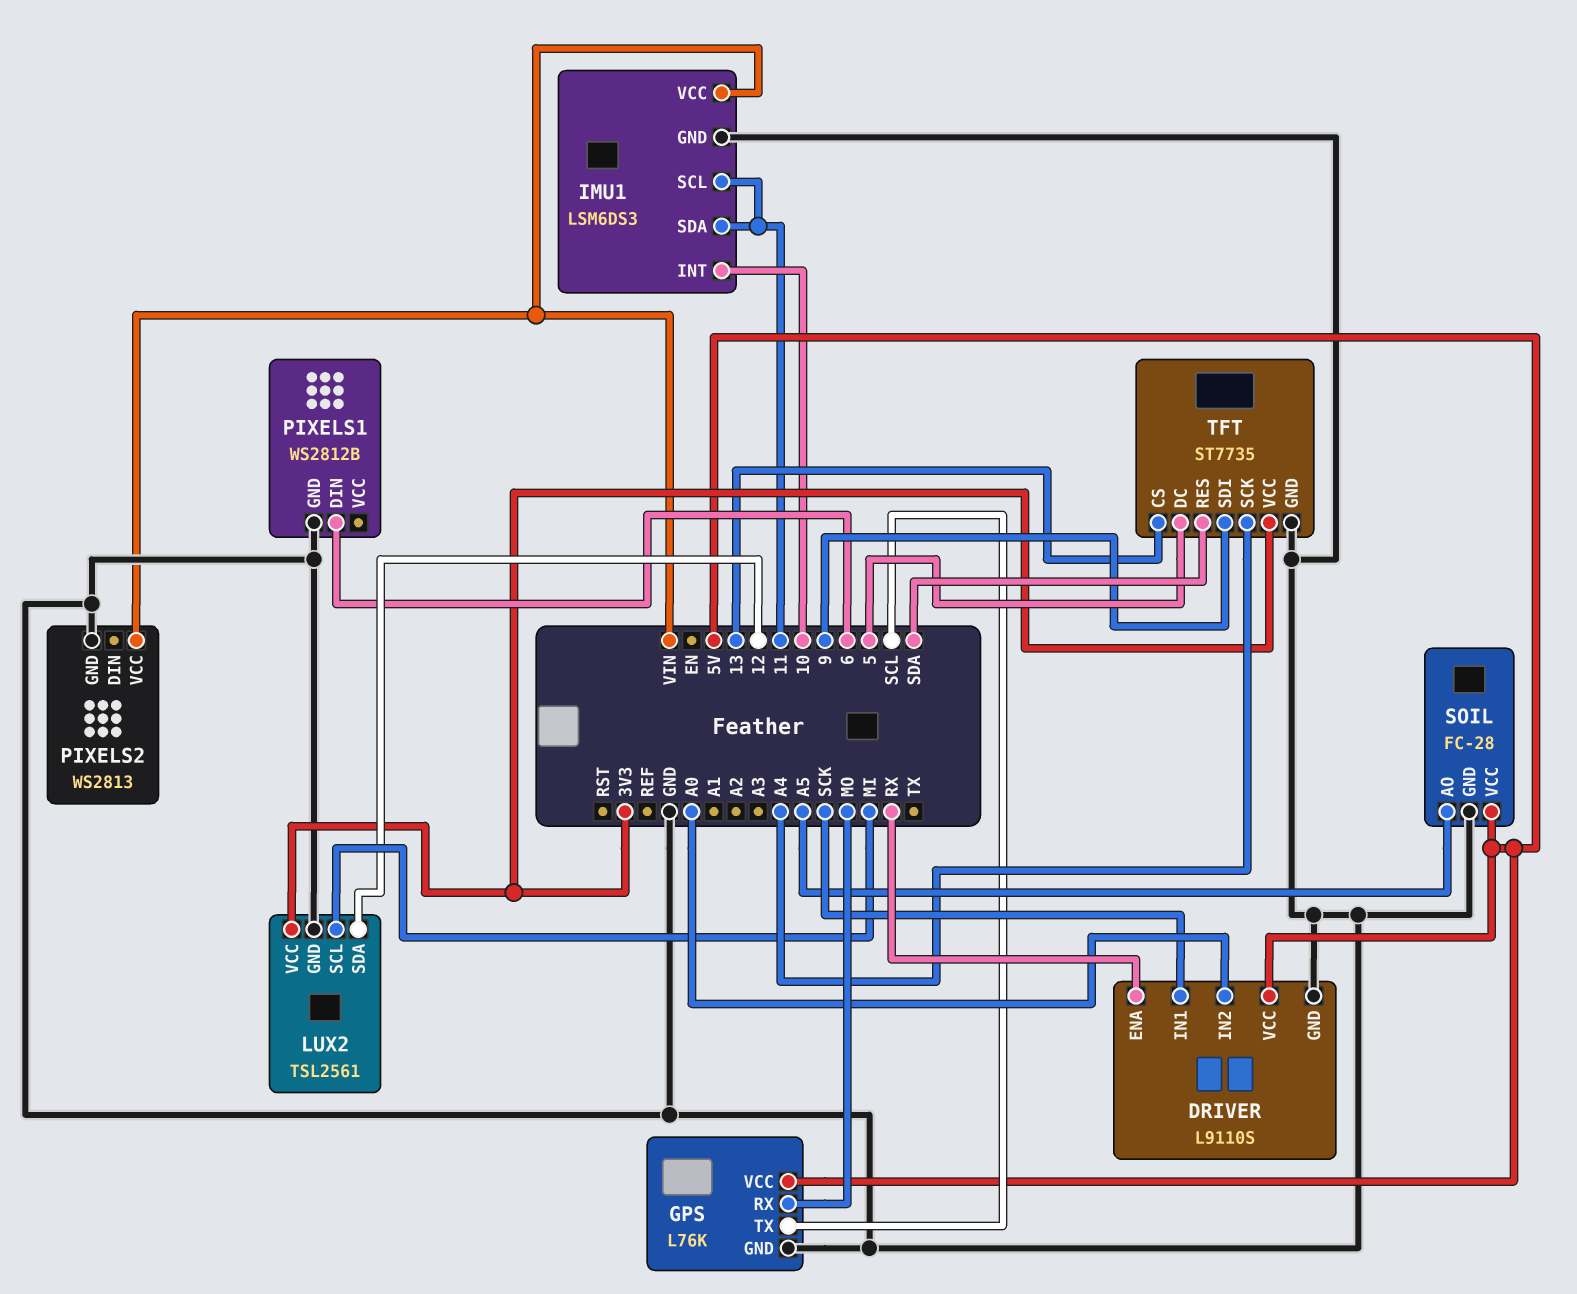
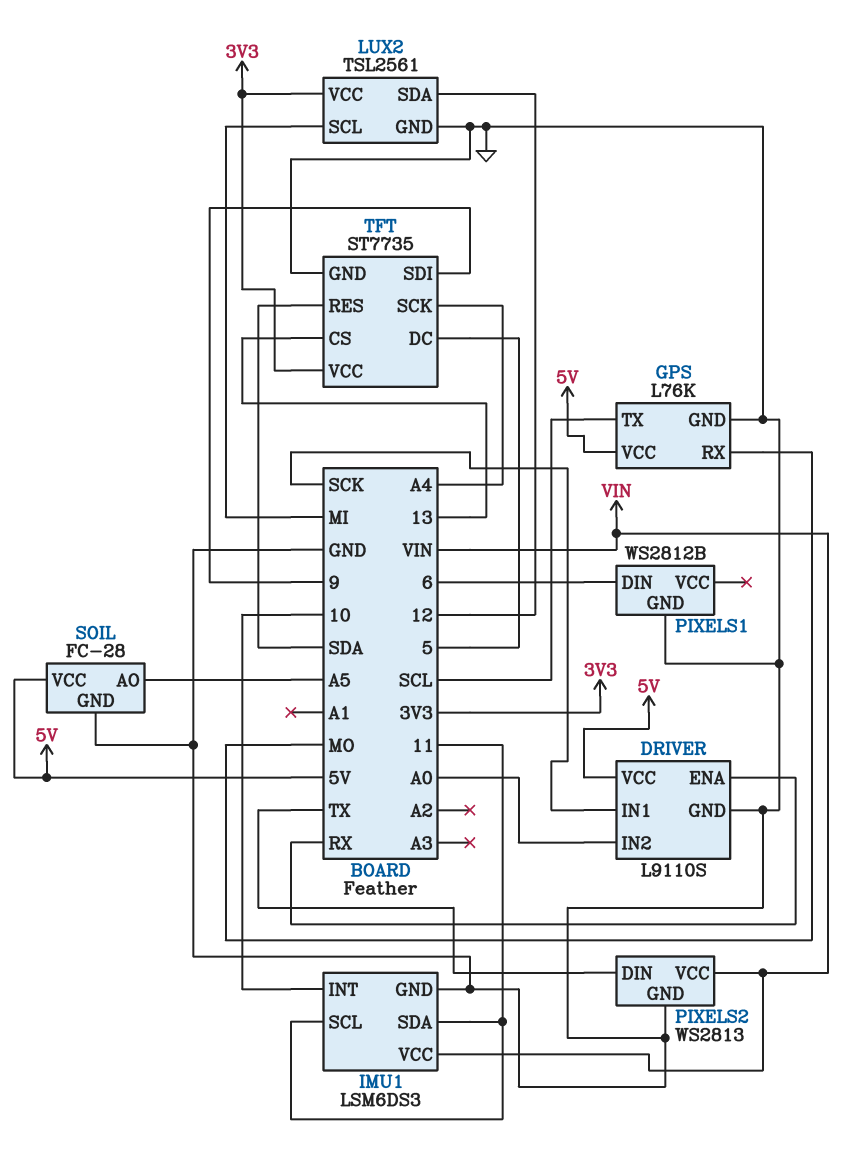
PIXELS2 pin DIN: none -> TX

